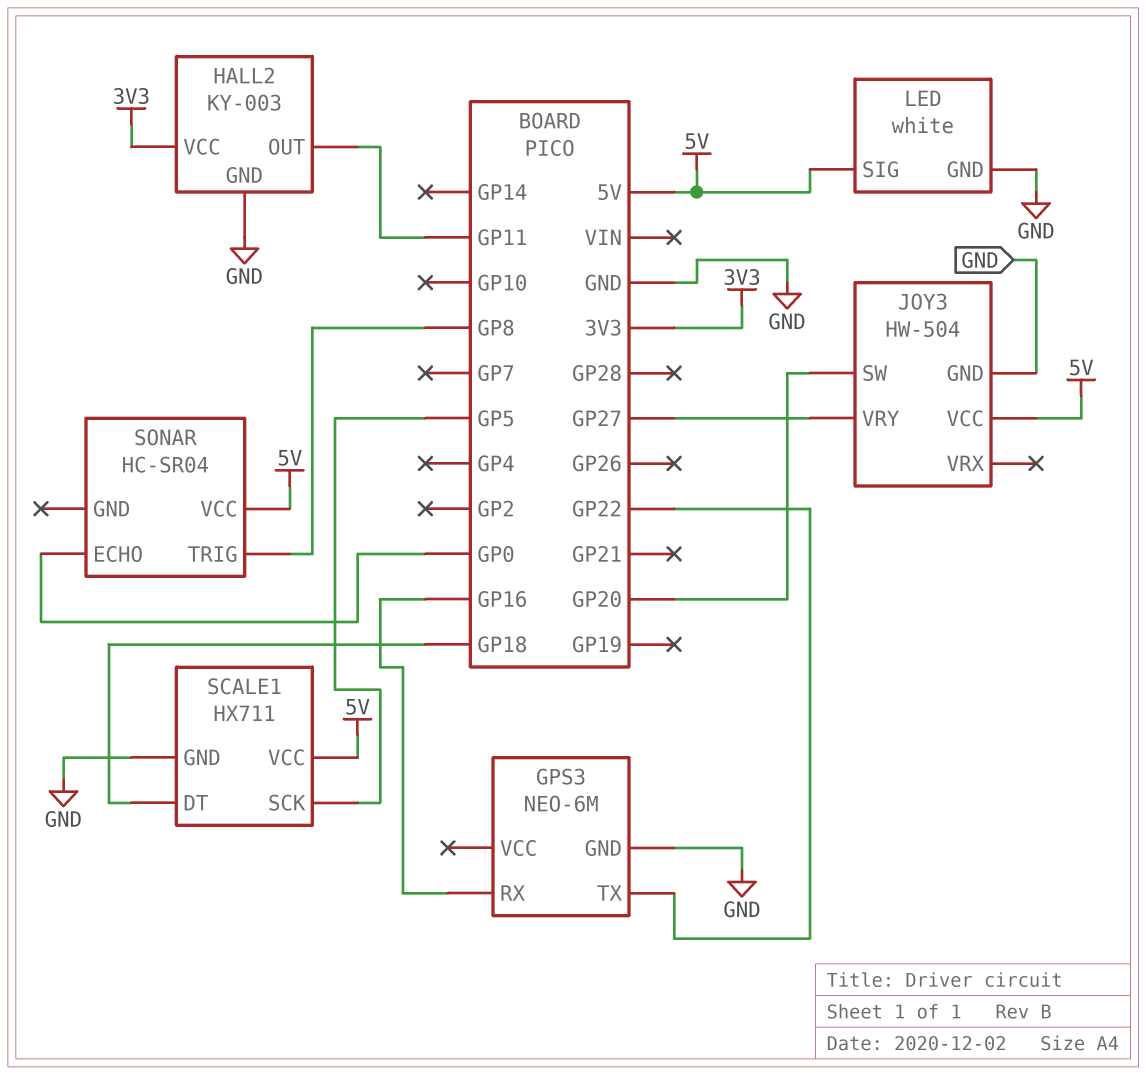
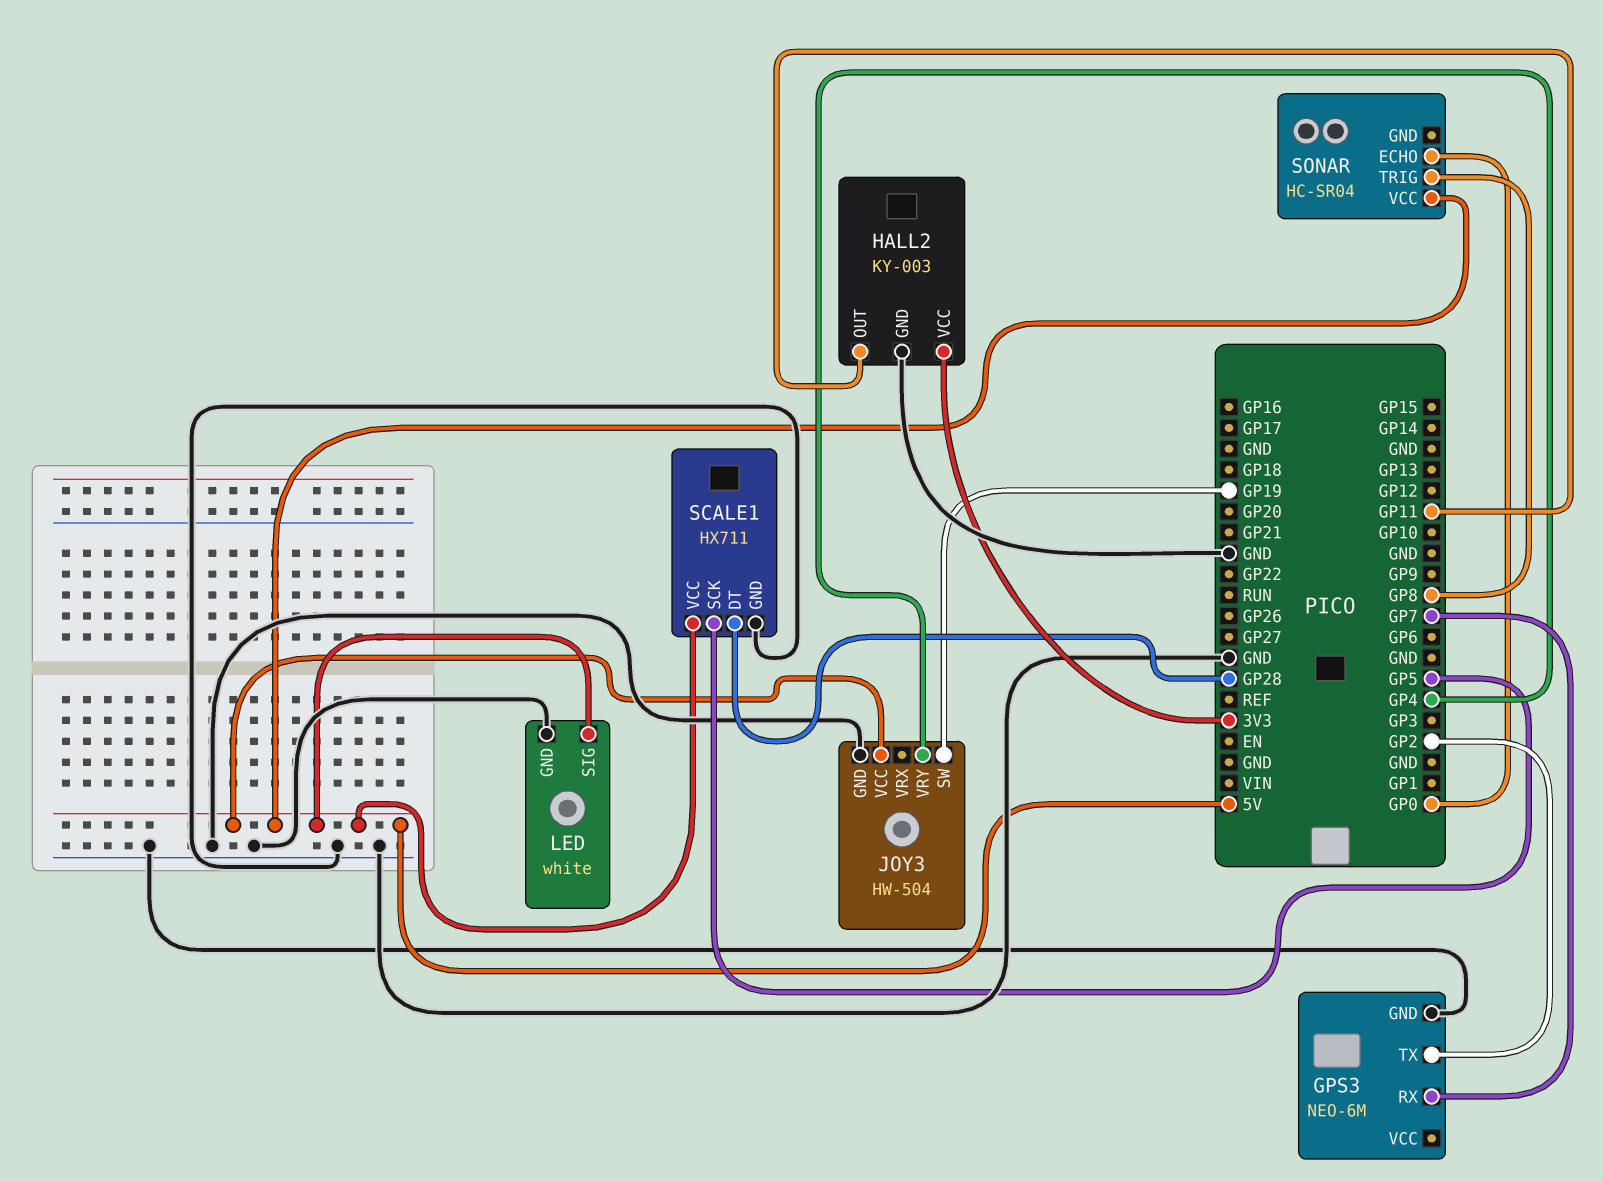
GPS3 pin RX: GP16 -> GP7
GPS3 pin TX: GP22 -> GP2
JOY3 pin SW: GP20 -> GP19
JOY3 pin VRY: GP27 -> GP4
SCALE1 pin DT: GP18 -> GP28

